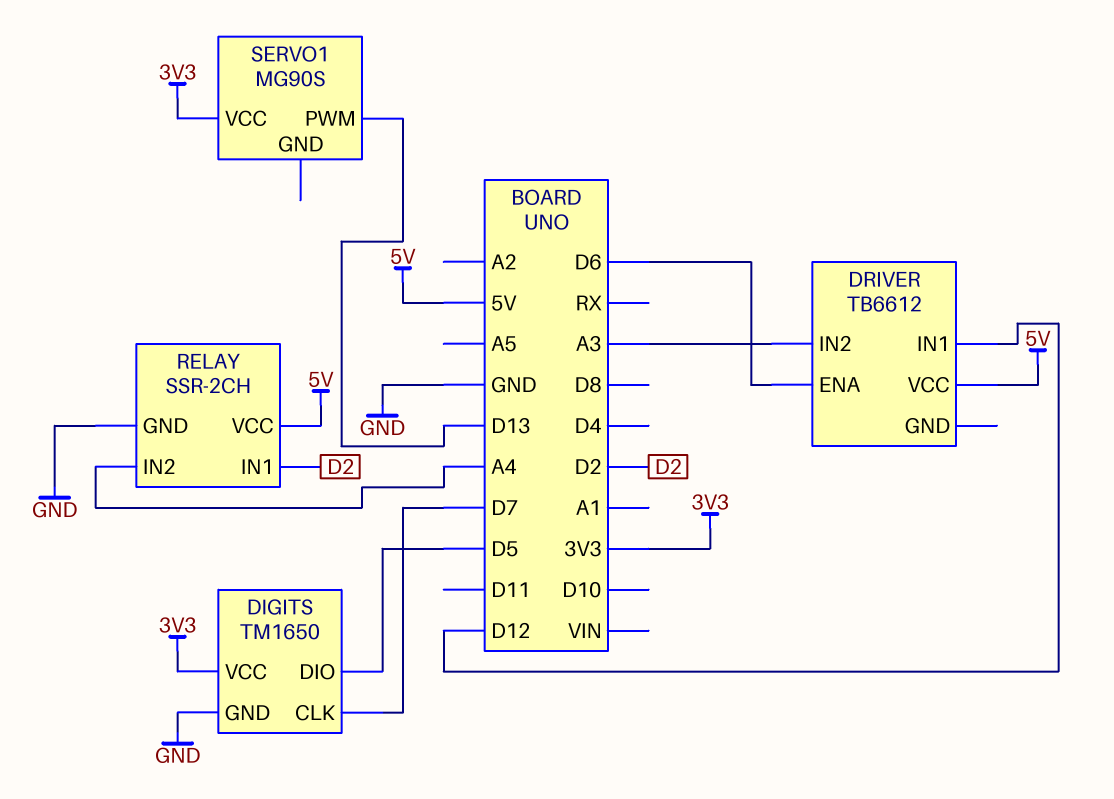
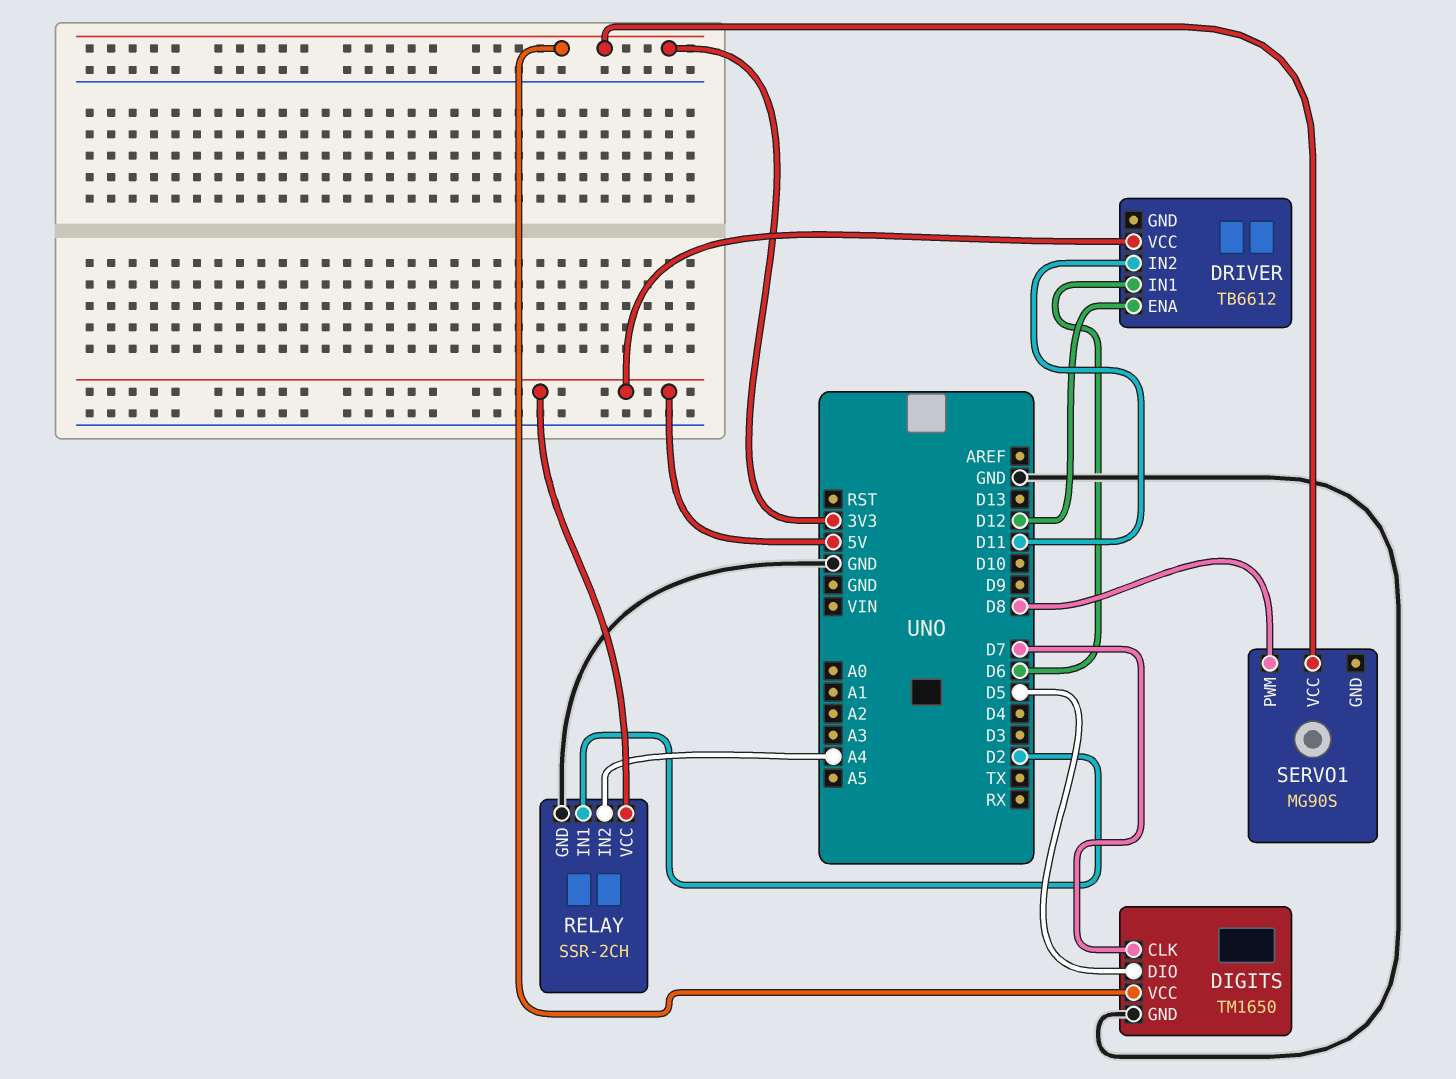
DRIVER pin ENA: D6 -> D12
DRIVER pin IN1: D12 -> D6
DRIVER pin IN2: A3 -> D11
SERVO1 pin PWM: D13 -> D8

